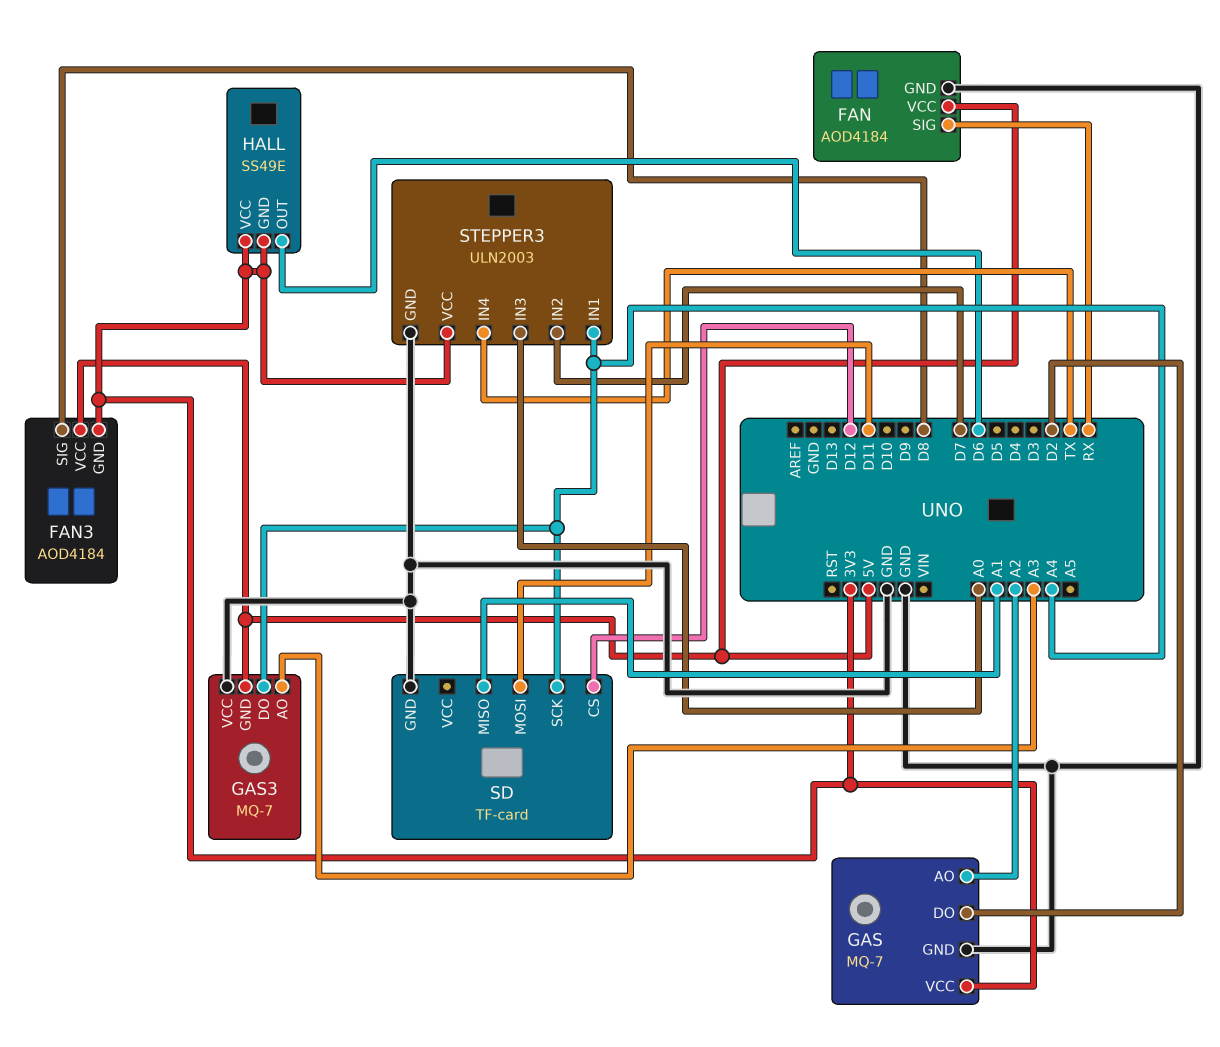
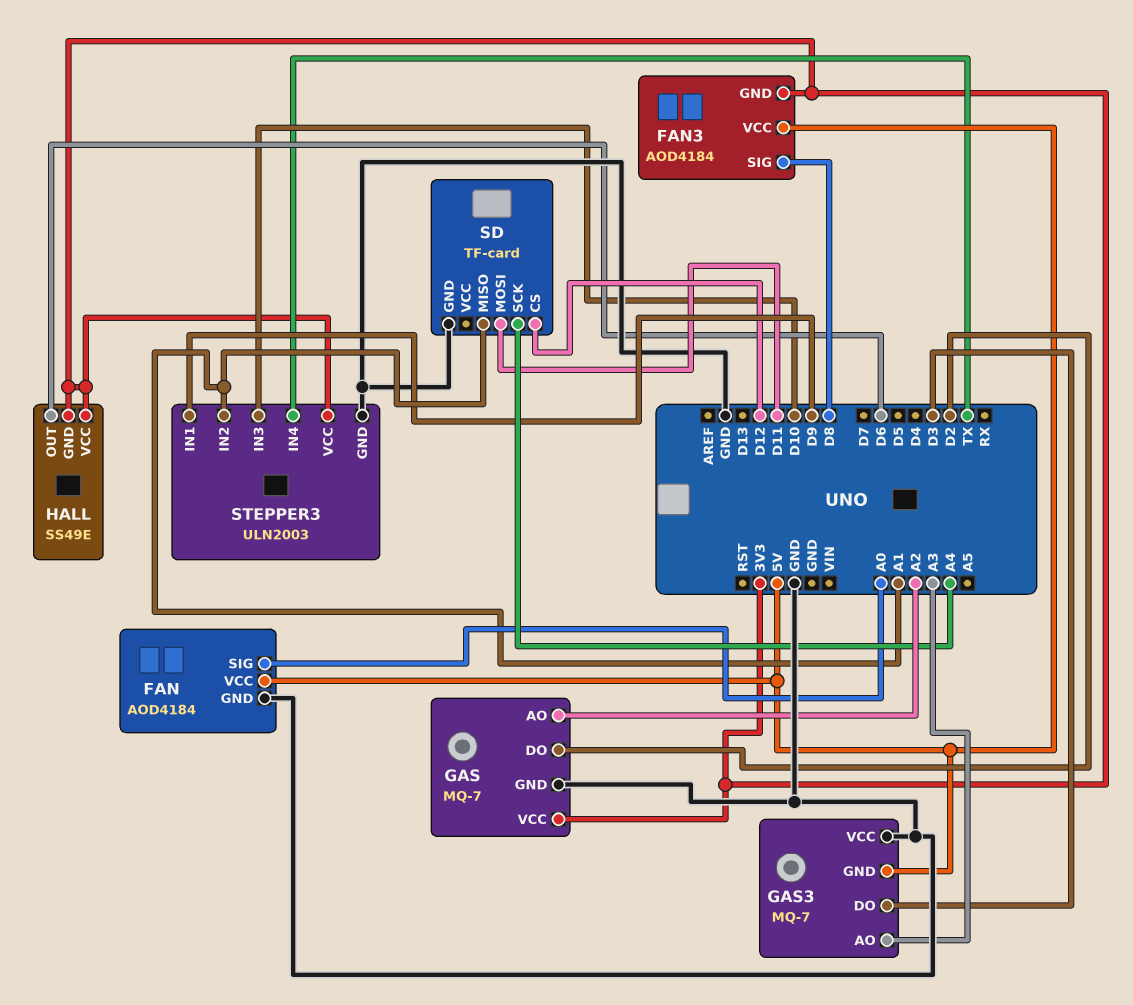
FAN pin SIG: RX -> A0
GAS3 pin DO: A4 -> D3
STEPPER3 pin IN1: A4 -> D9
STEPPER3 pin IN2: D7 -> A1
STEPPER3 pin IN3: A0 -> D10

